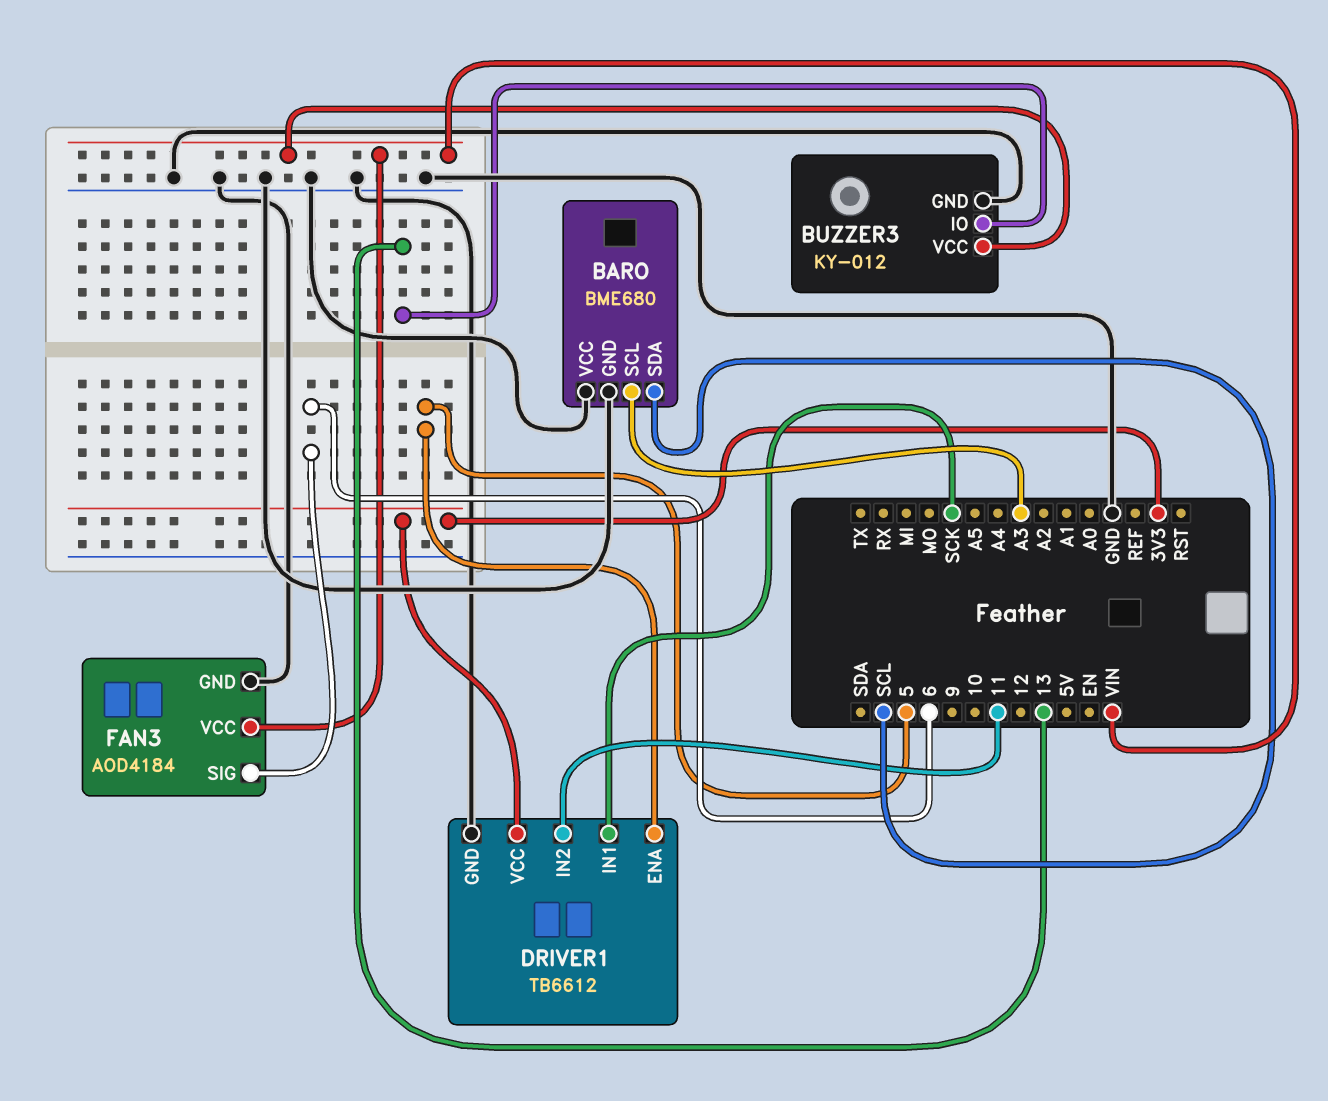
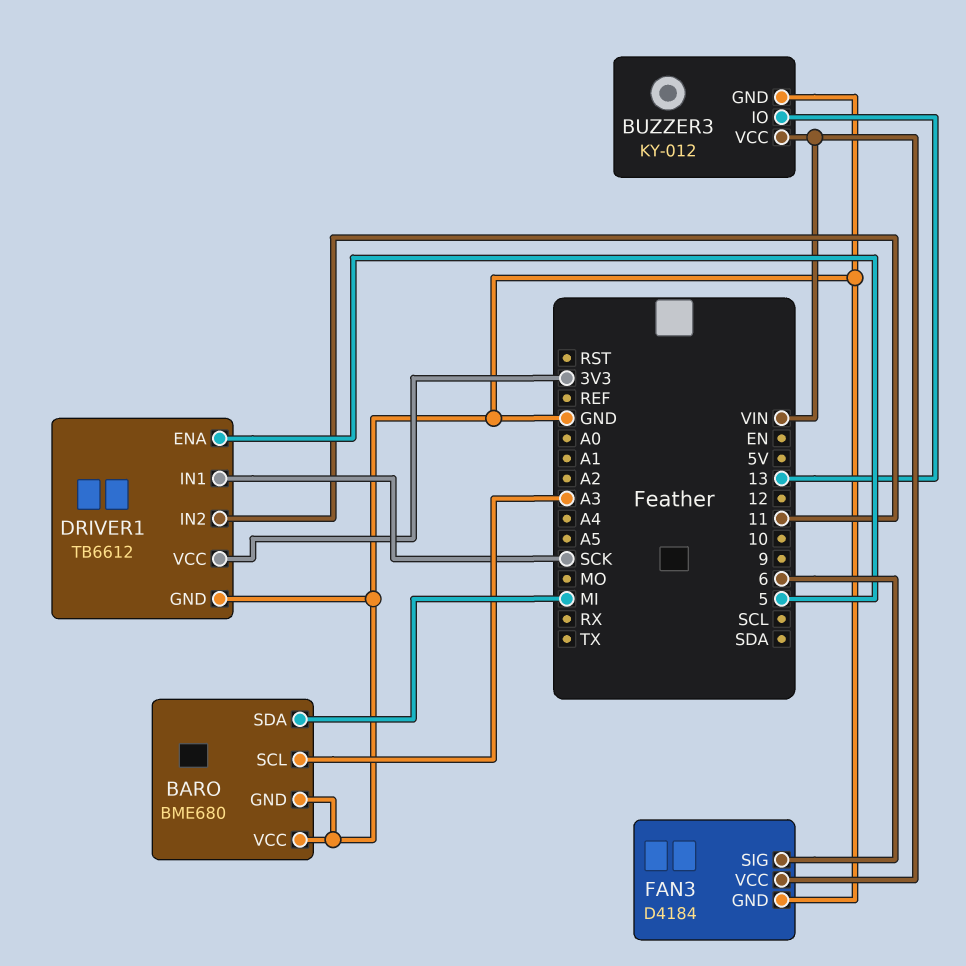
BARO pin SDA: SCL -> MI
FAN3: AOD4184 -> D4184

